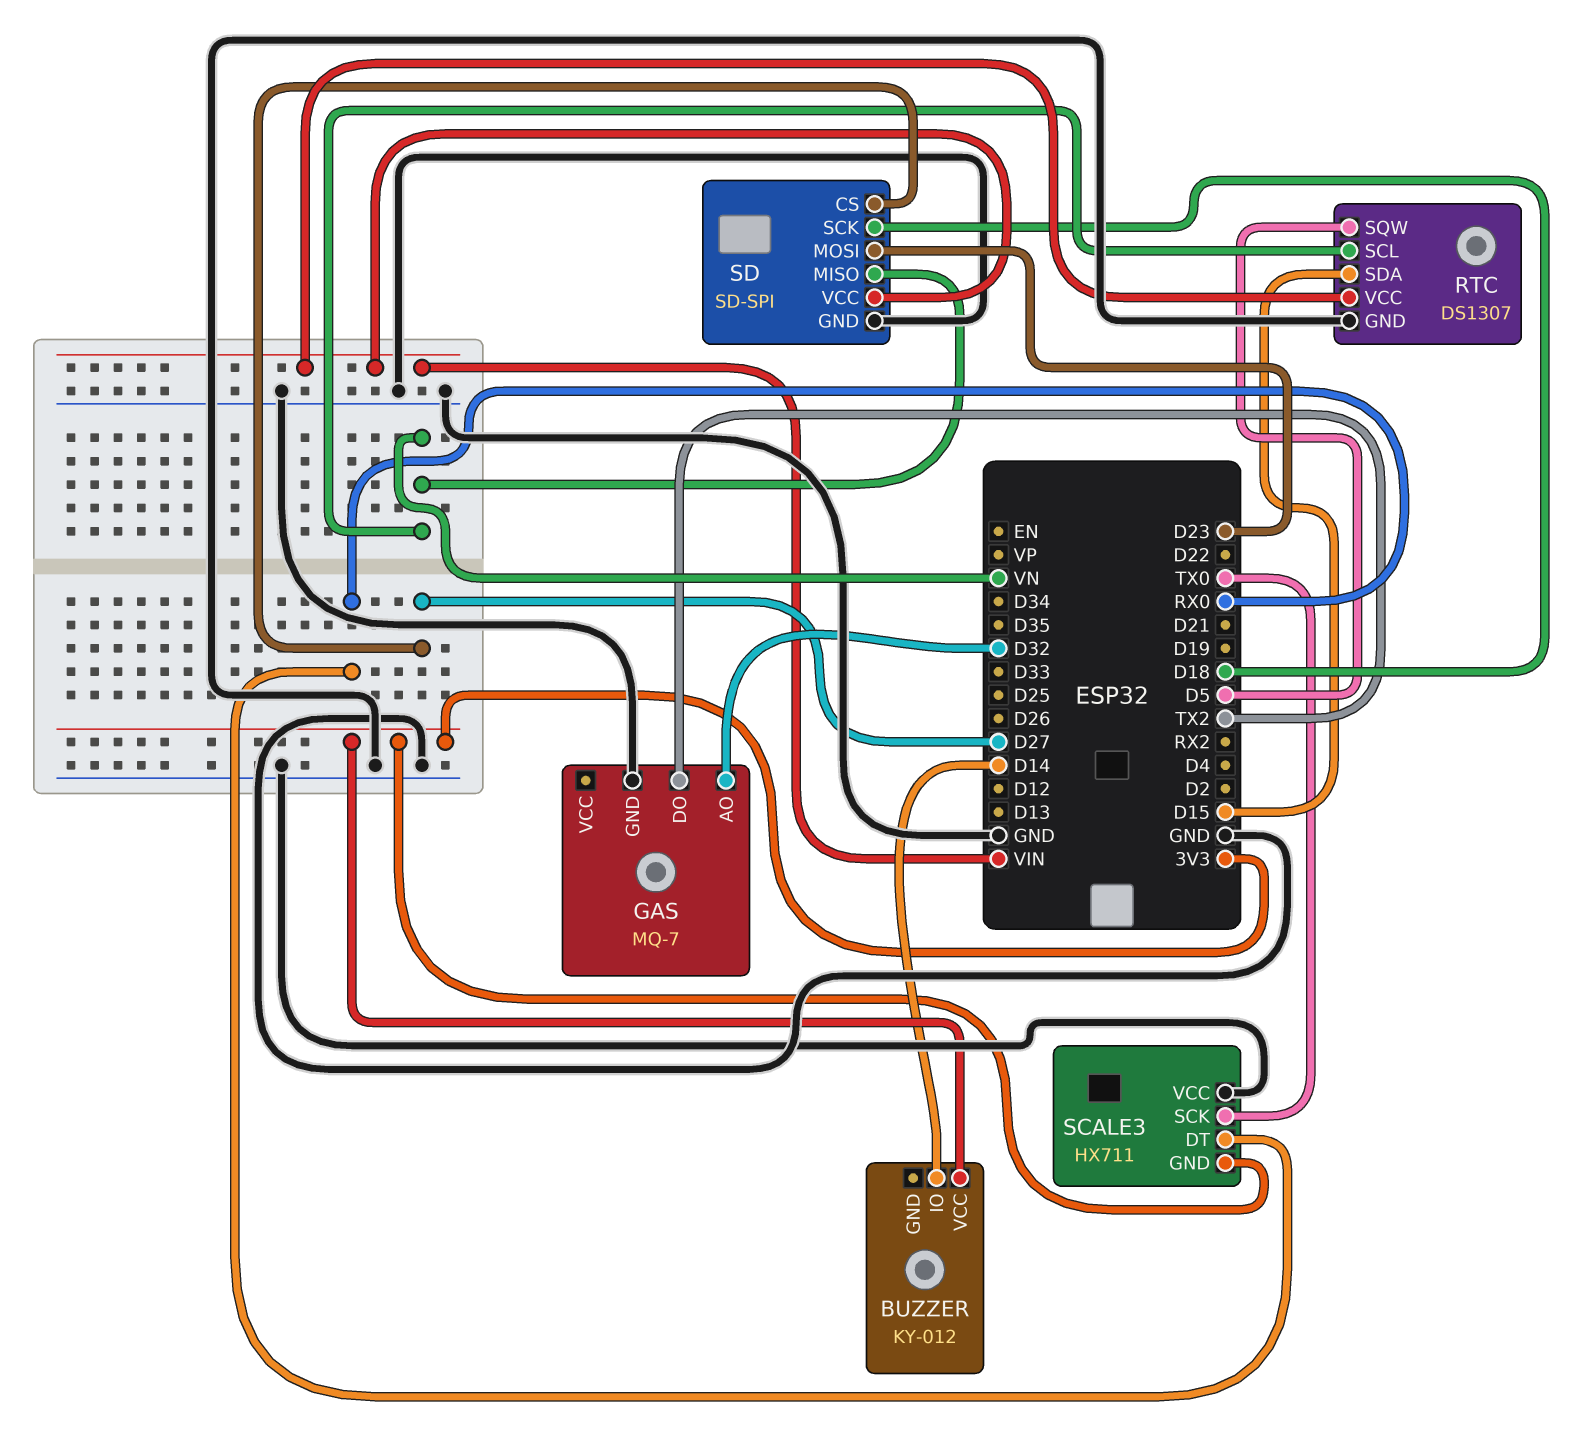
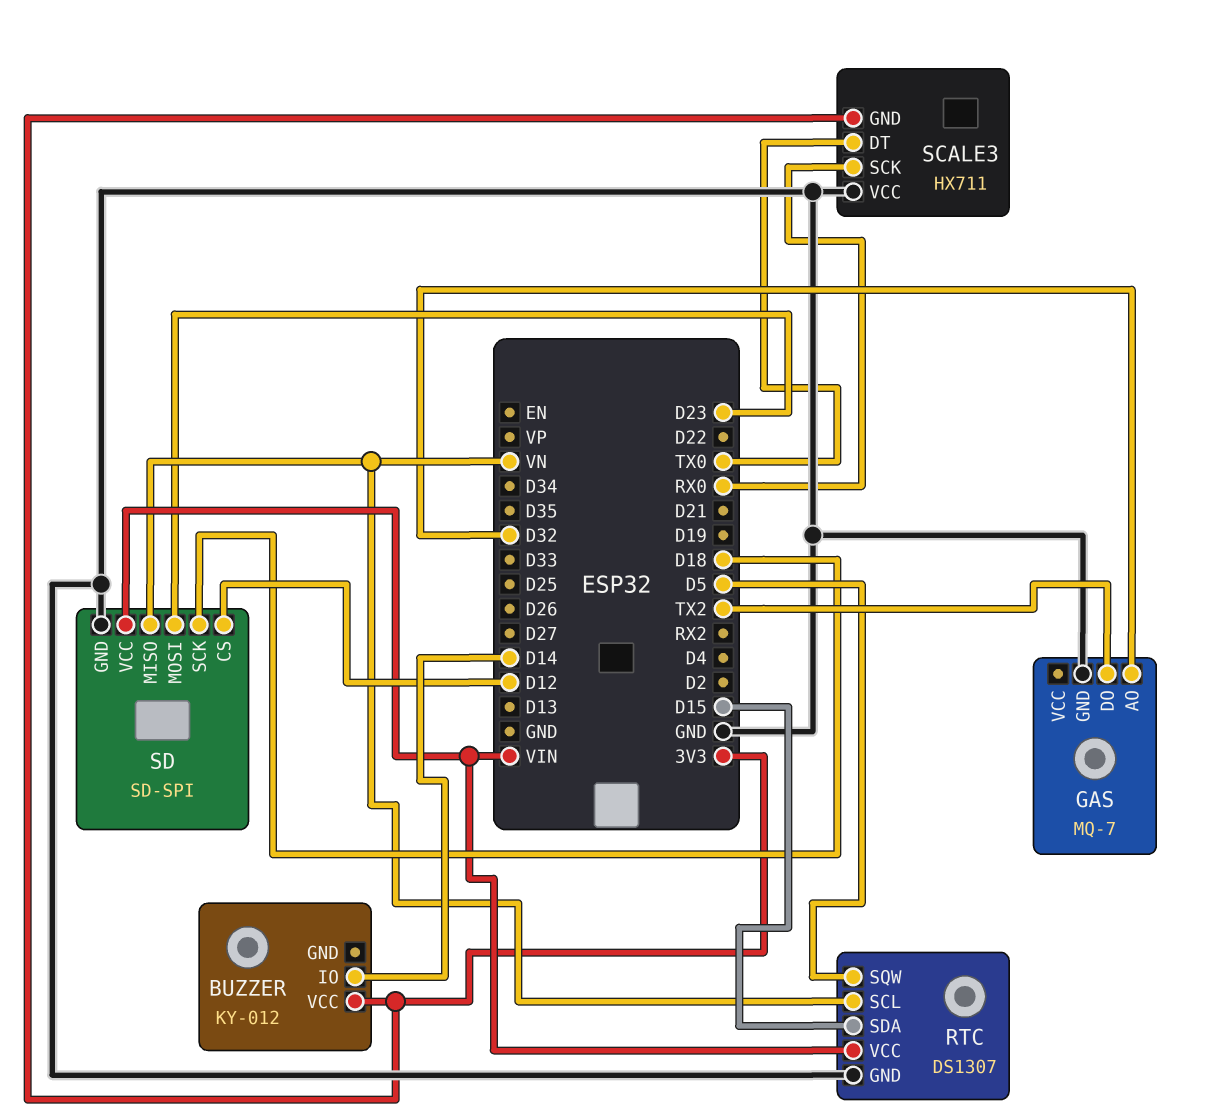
SCALE3 pin DT: RX0 -> TX0
SCALE3 pin SCK: TX0 -> RX0
SD pin CS: D27 -> D12

